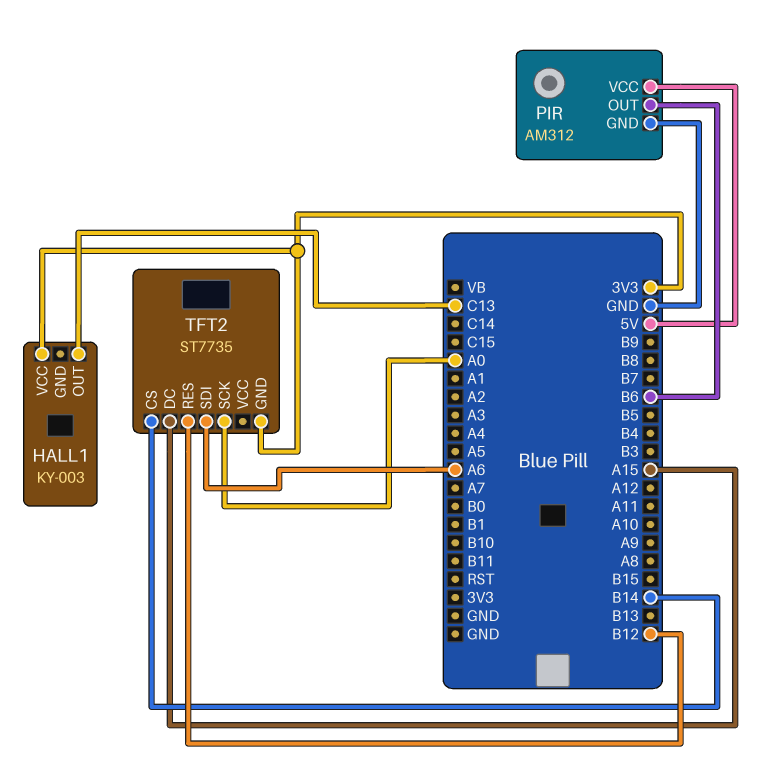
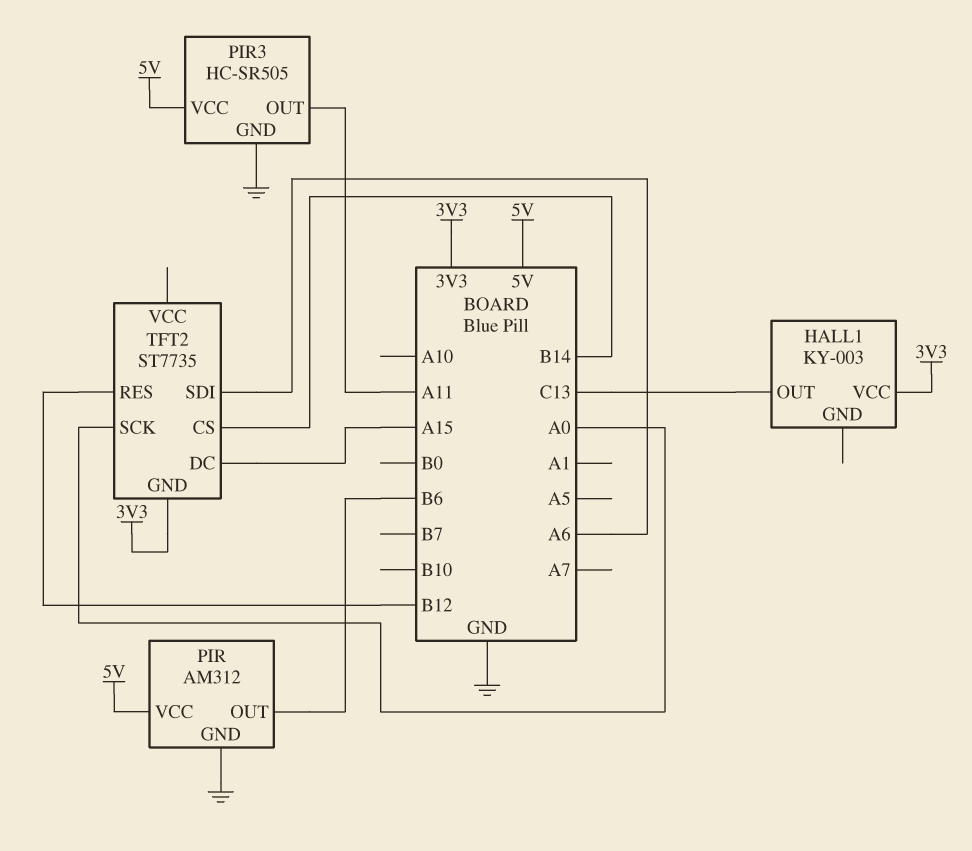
PIR3: none -> HC-SR505
PIR3 pin GND: none -> GND
PIR3 pin OUT: none -> A11
PIR3 pin VCC: none -> 5V

